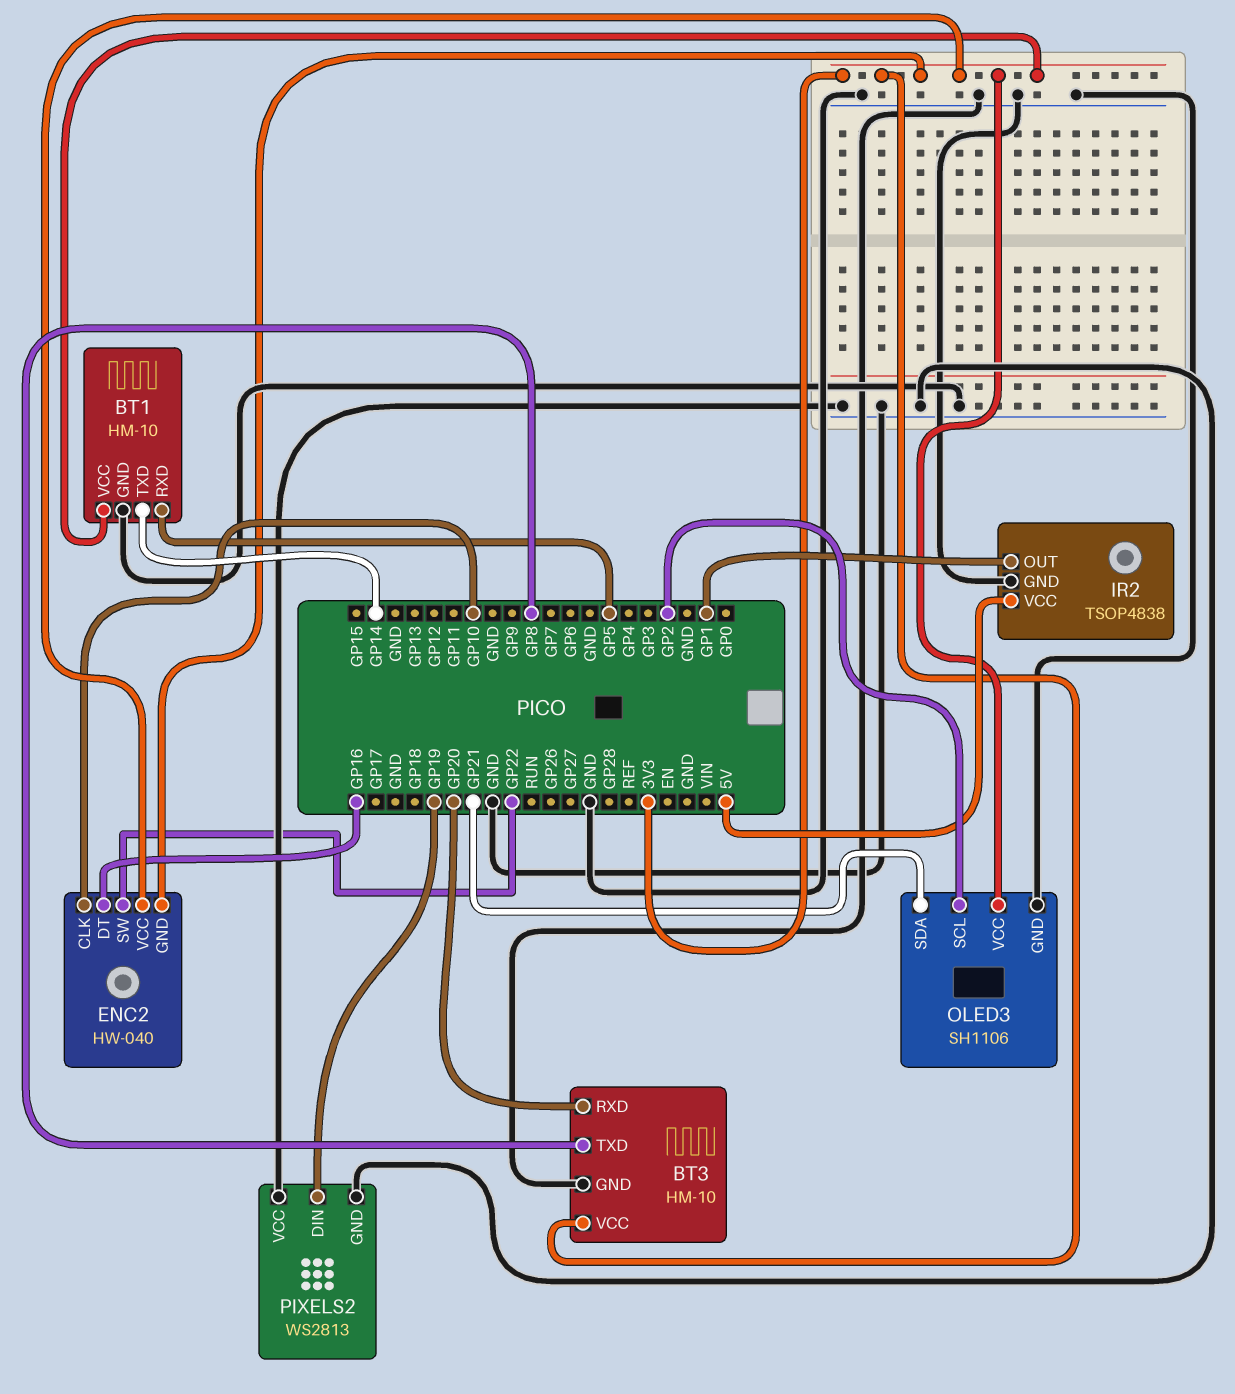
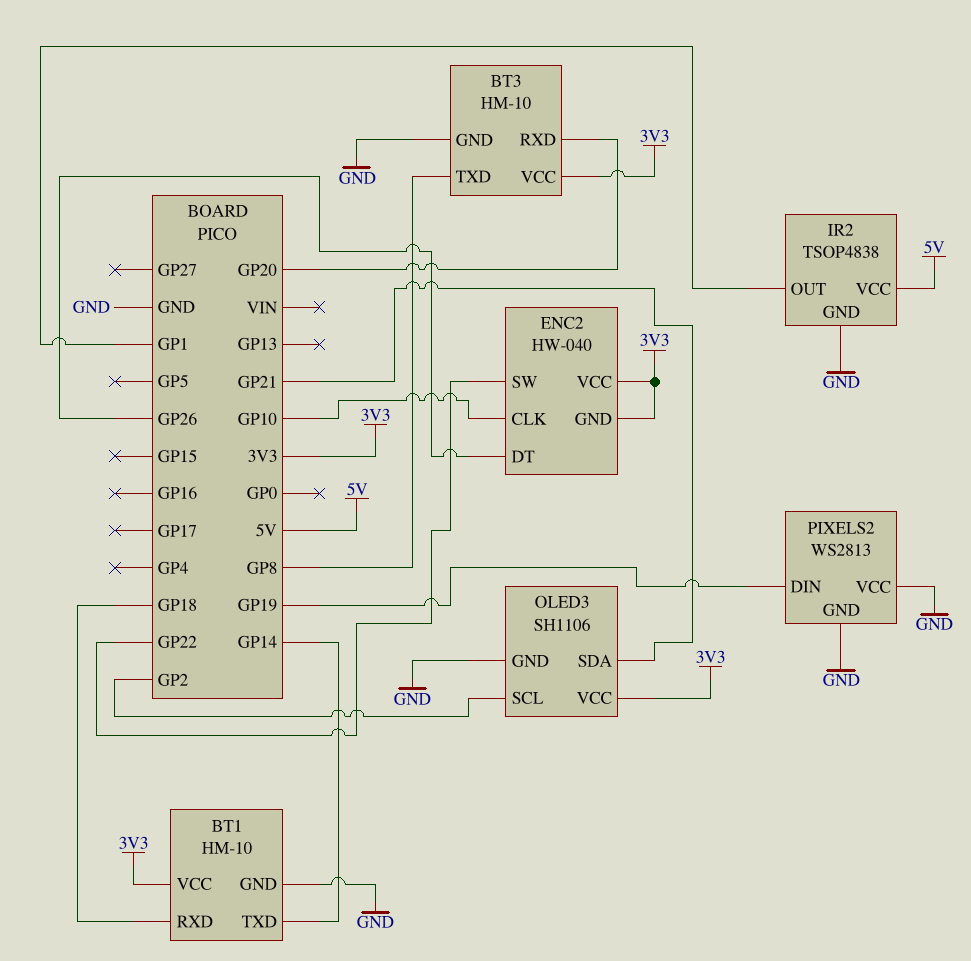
BT1 pin RXD: GP5 -> GP18
ENC2 pin DT: GP16 -> GP26

